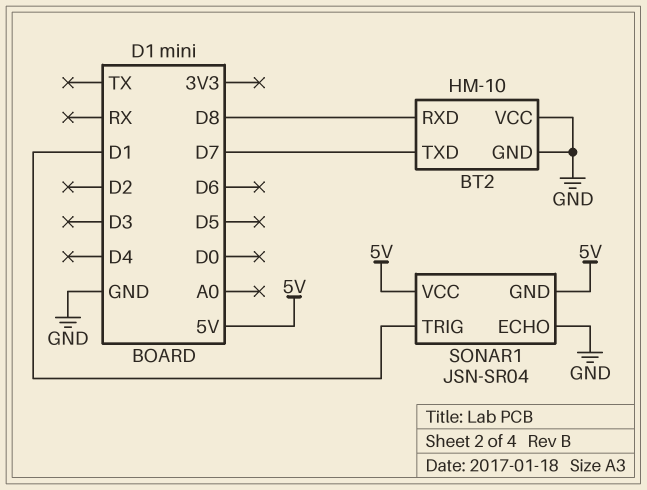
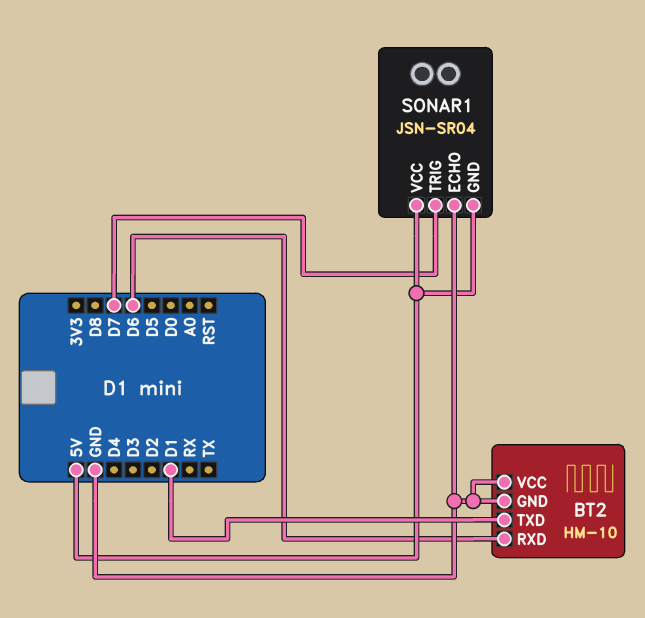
BT2 pin RXD: D8 -> D6
BT2 pin TXD: D7 -> D1
SONAR1 pin TRIG: D1 -> D7

